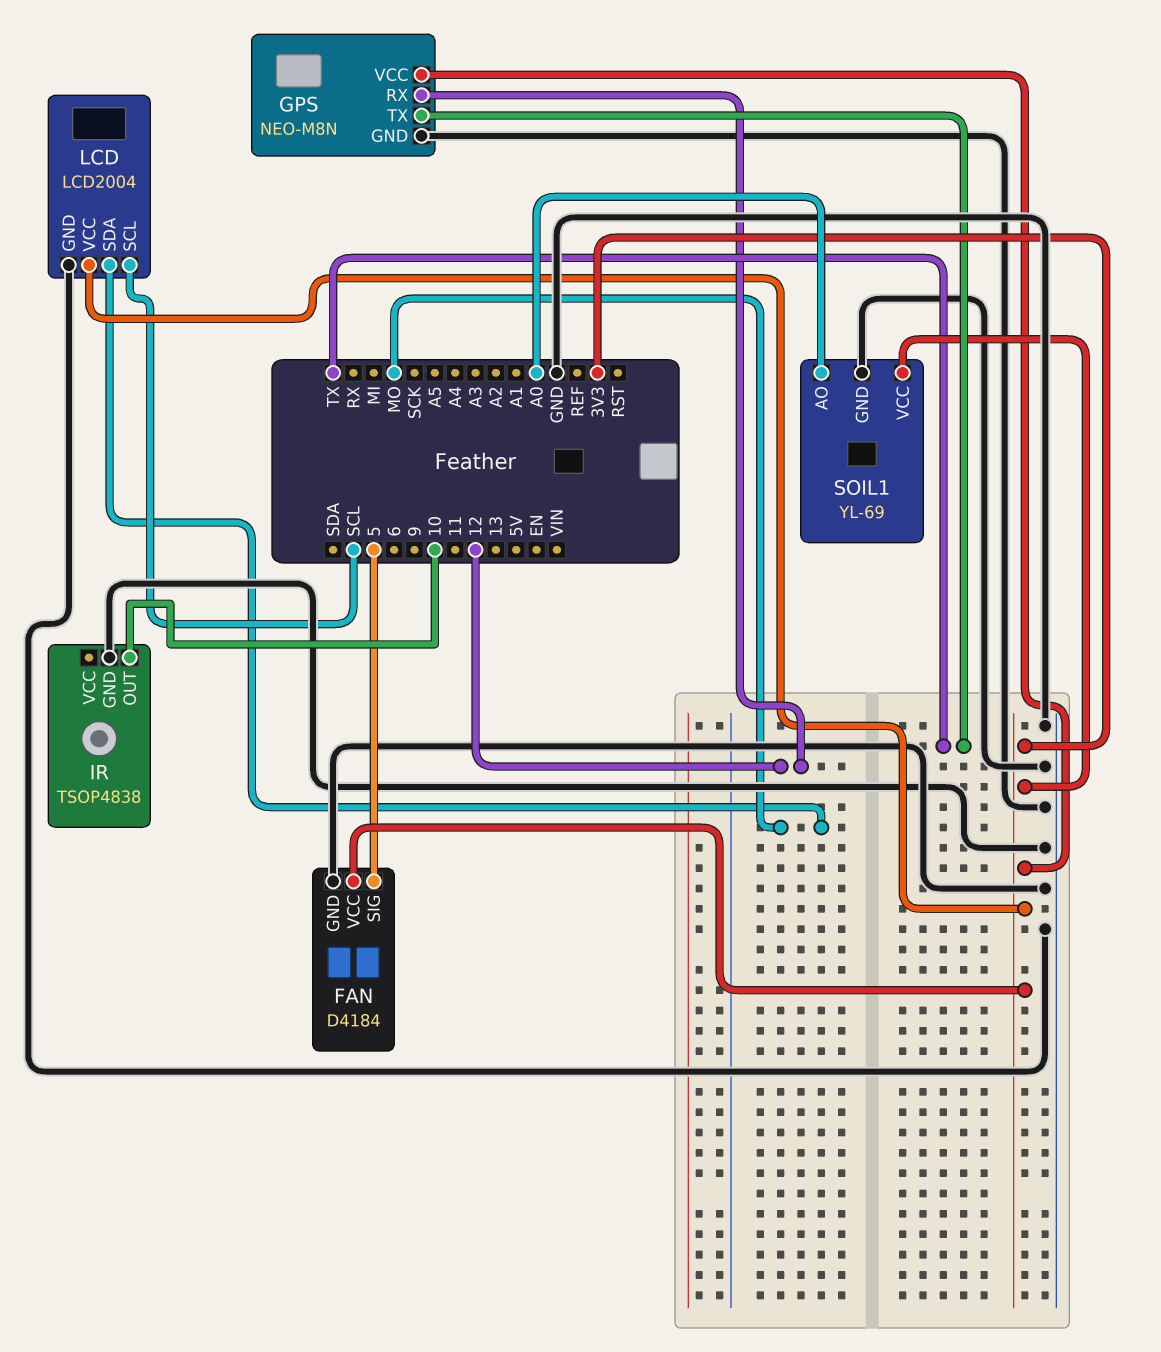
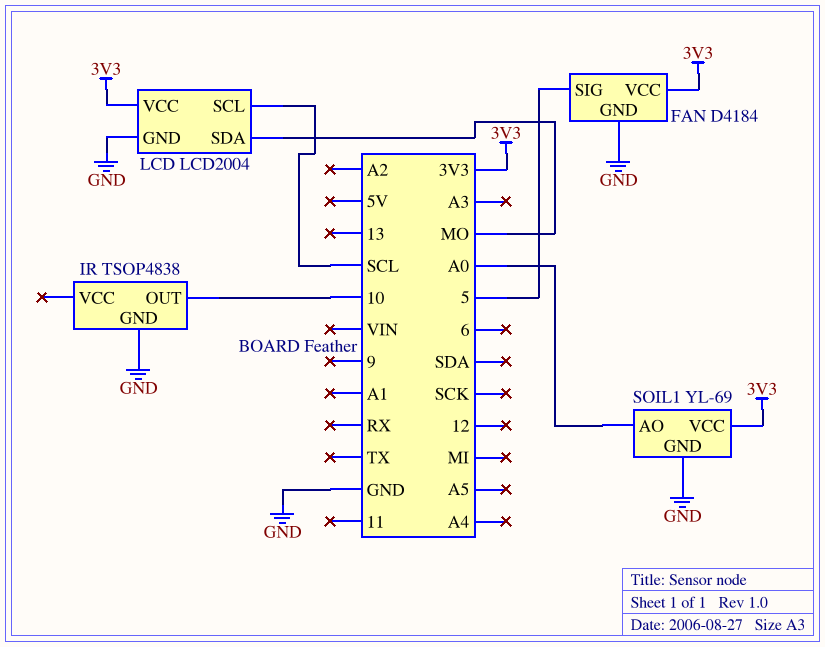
GPS: NEO-M8N -> none
GPS pin GND: GND -> none
GPS pin RX: 12 -> none
GPS pin TX: TX -> none
GPS pin VCC: 3V3 -> none

